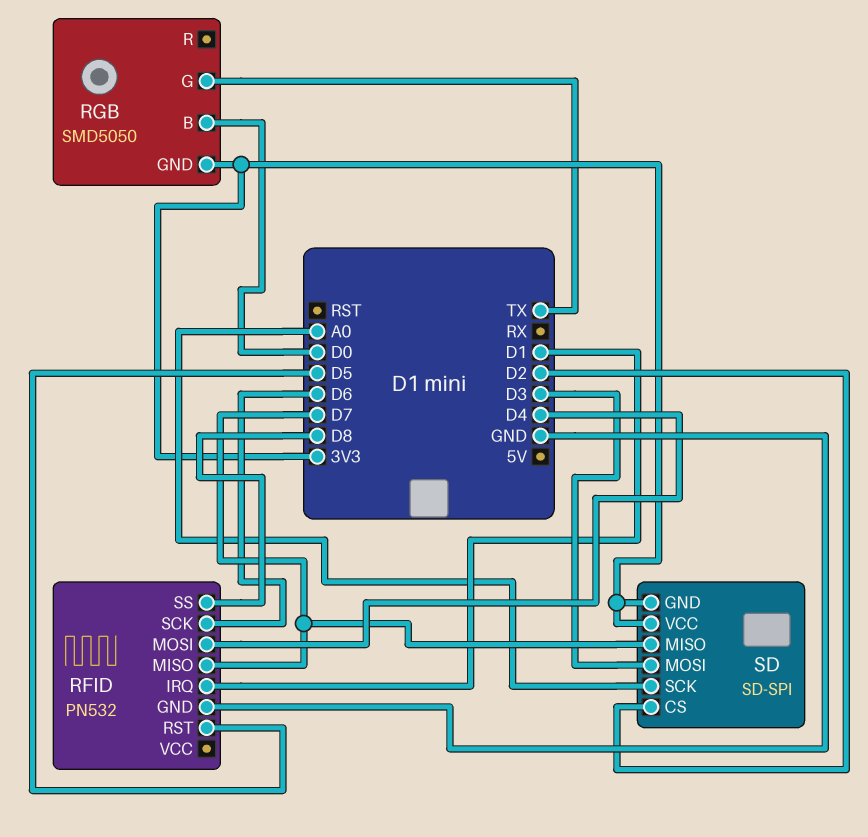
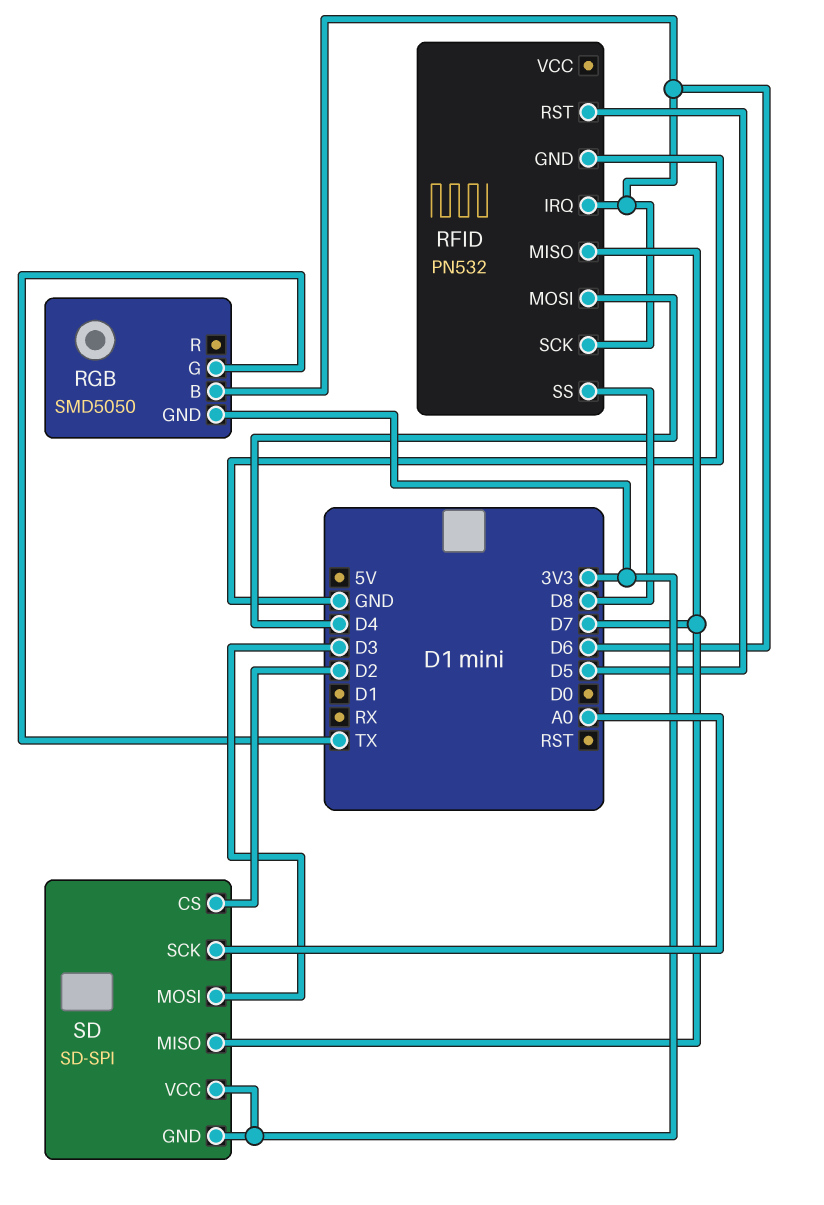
RFID pin IRQ: D1 -> D6
RGB pin B: D0 -> D6

